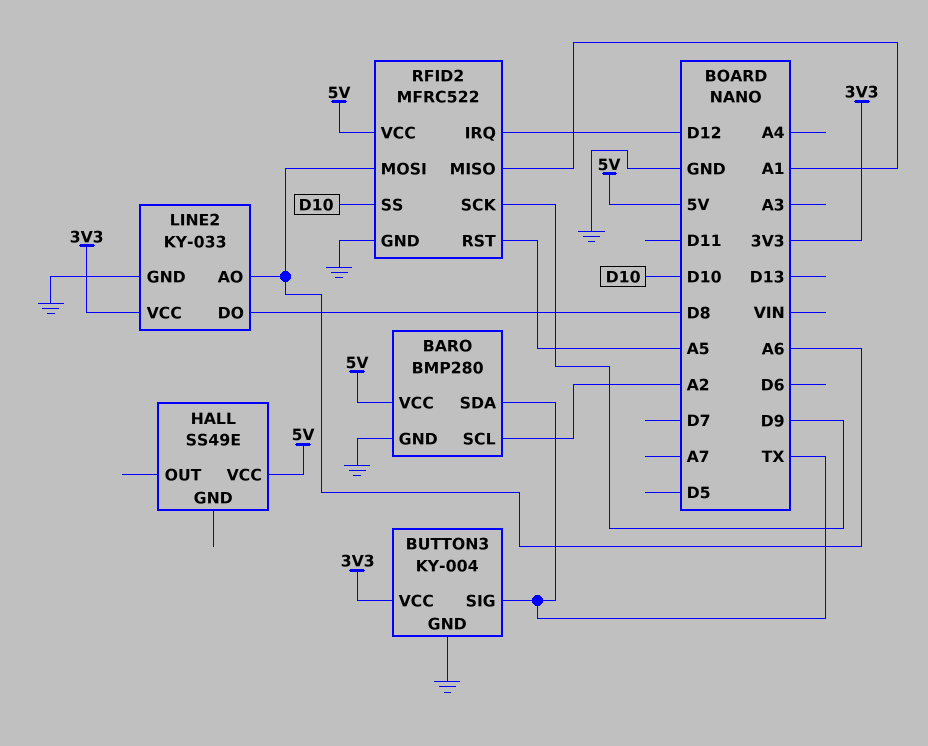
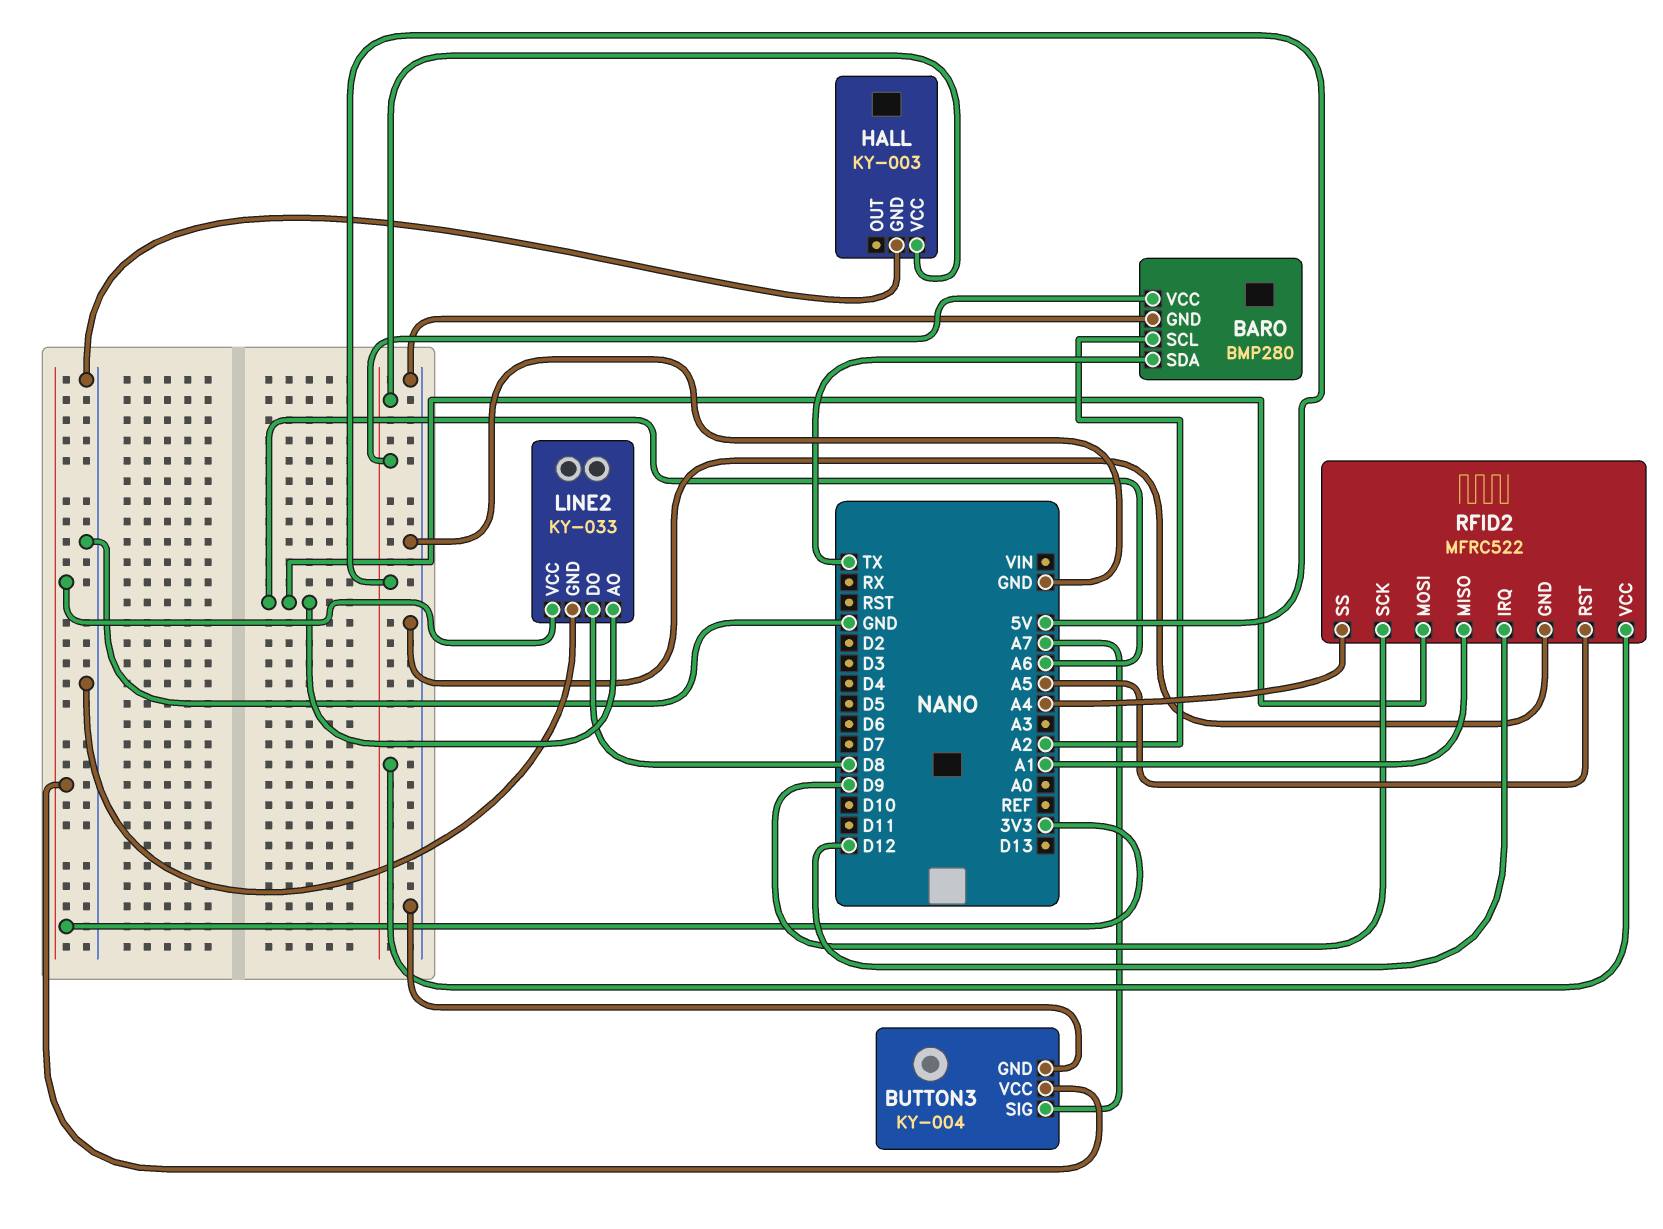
BUTTON3 pin SIG: TX -> A7
HALL: SS49E -> KY-003
HALL pin GND: none -> GND
RFID2 pin SS: D10 -> A4

